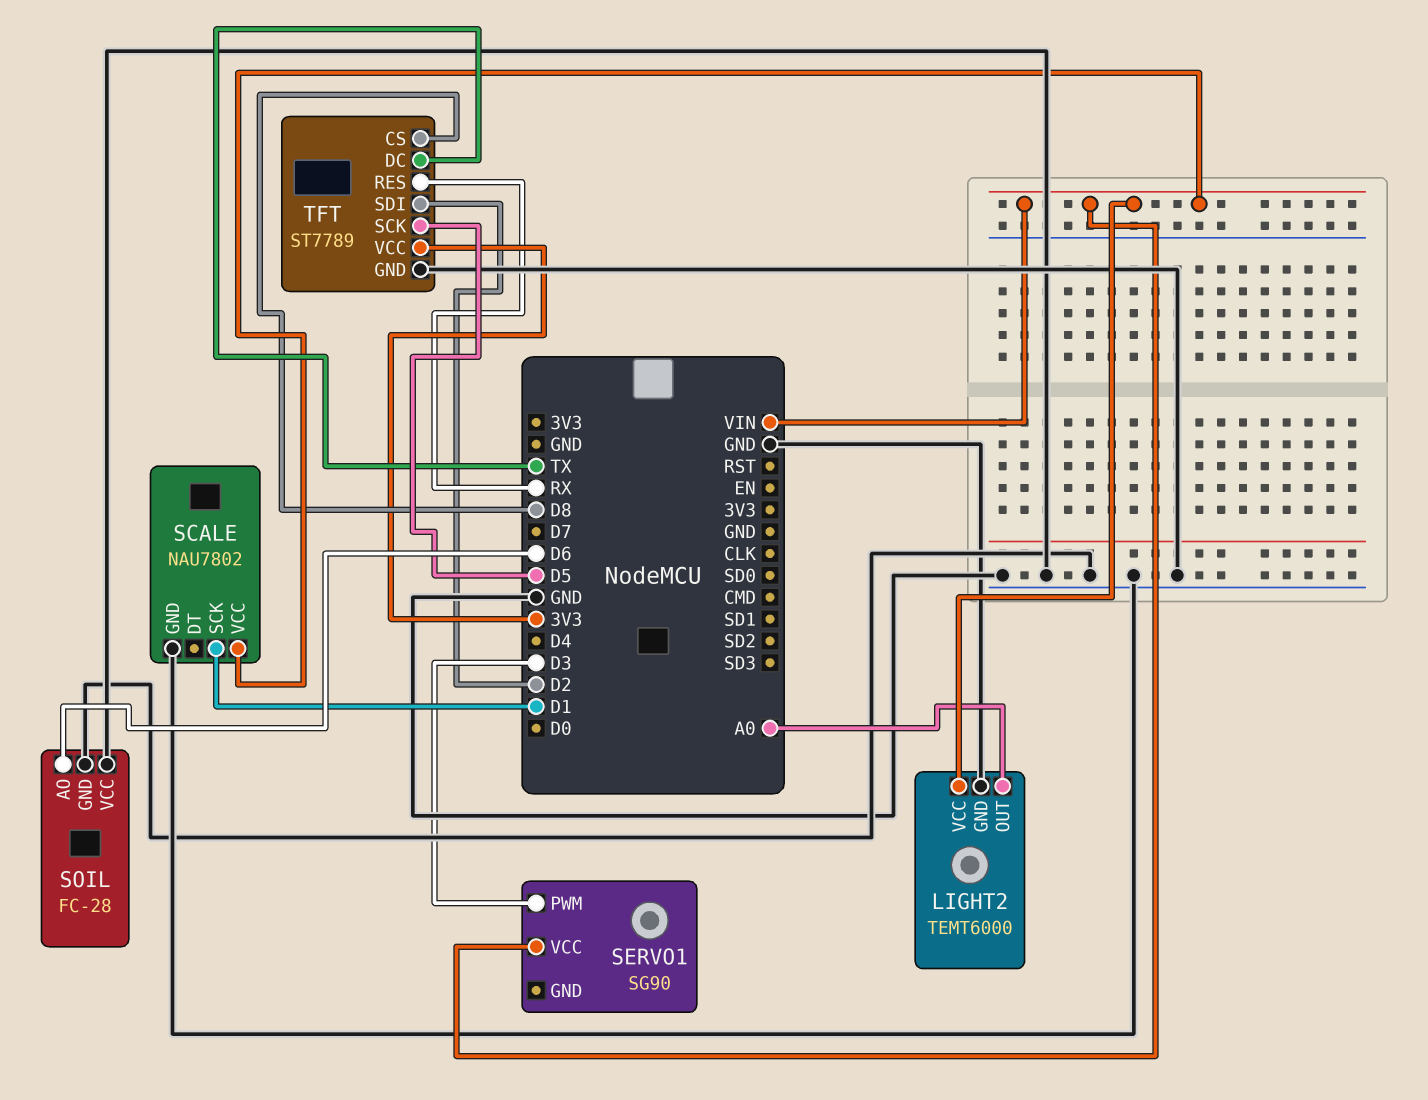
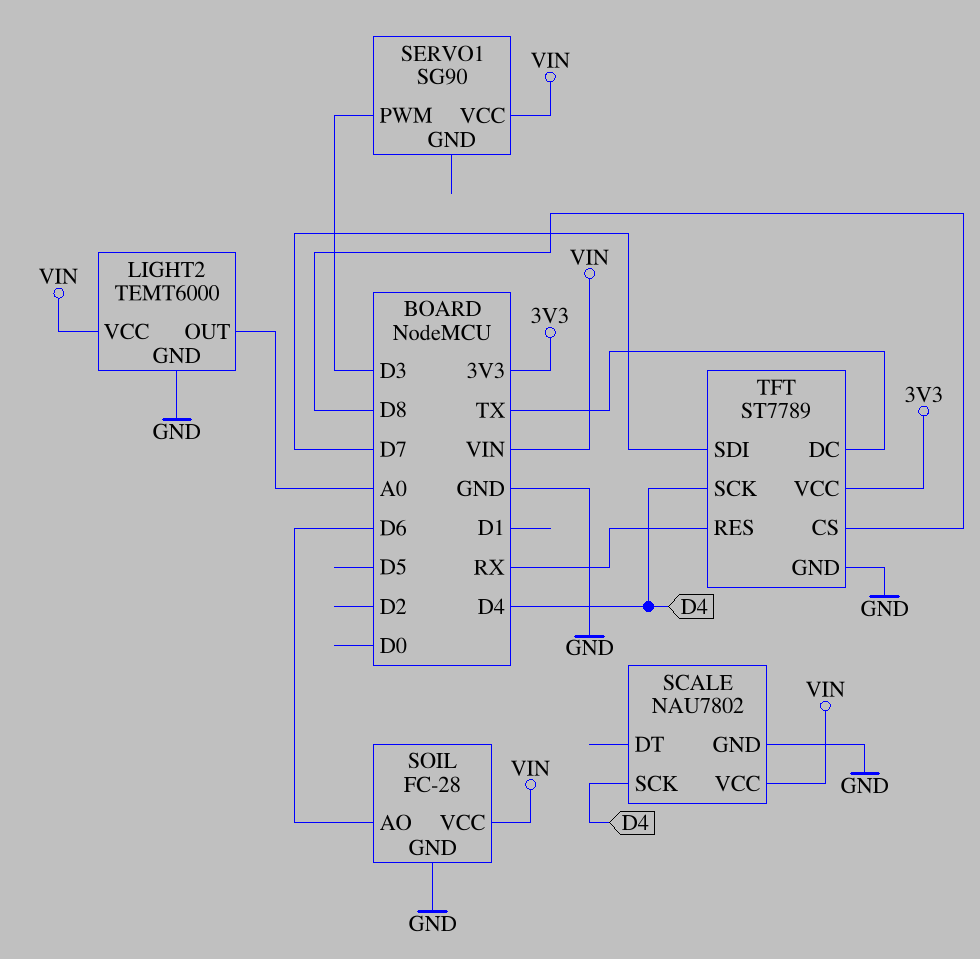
SCALE pin SCK: D1 -> D4
SOIL pin VCC: GND -> VIN
TFT pin SCK: D5 -> D4
TFT pin SDI: D2 -> D7

